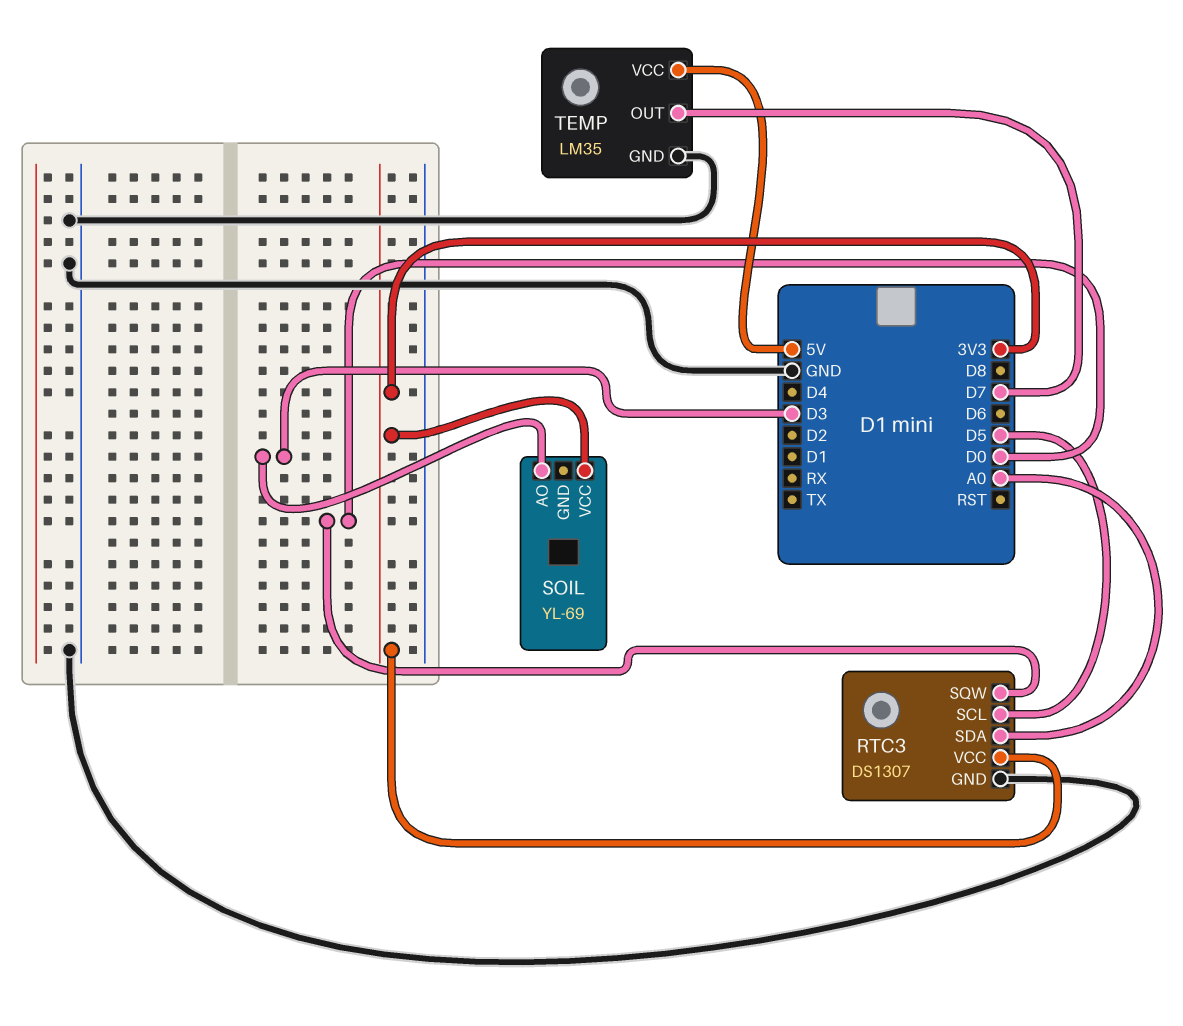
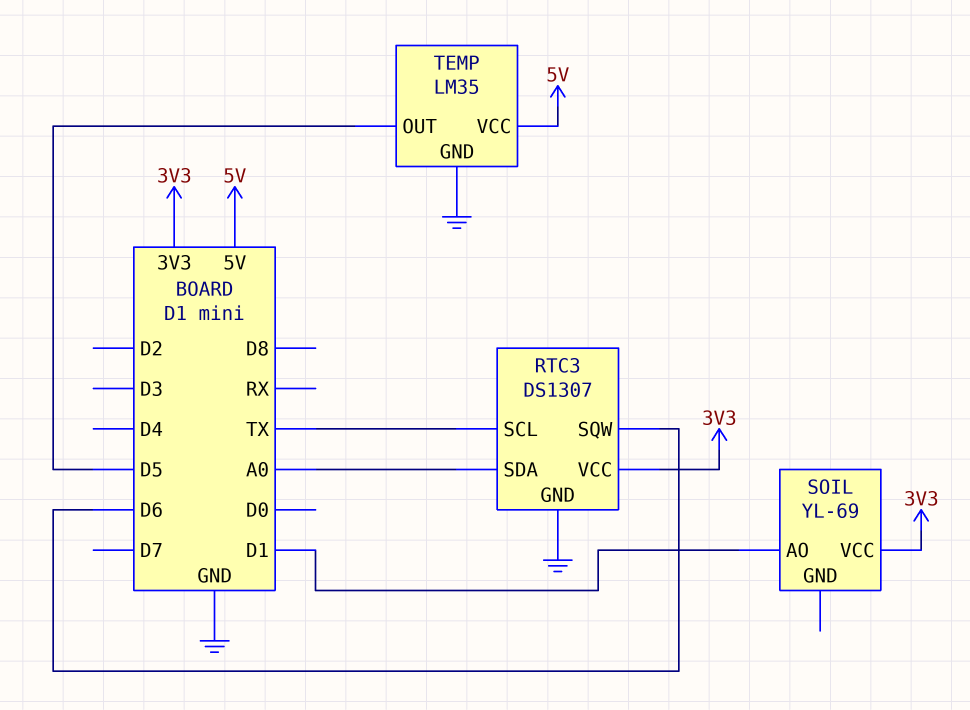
RTC3 pin SCL: D5 -> TX
RTC3 pin SQW: D0 -> D6
SOIL pin AO: D3 -> D1
TEMP pin OUT: D7 -> D5

